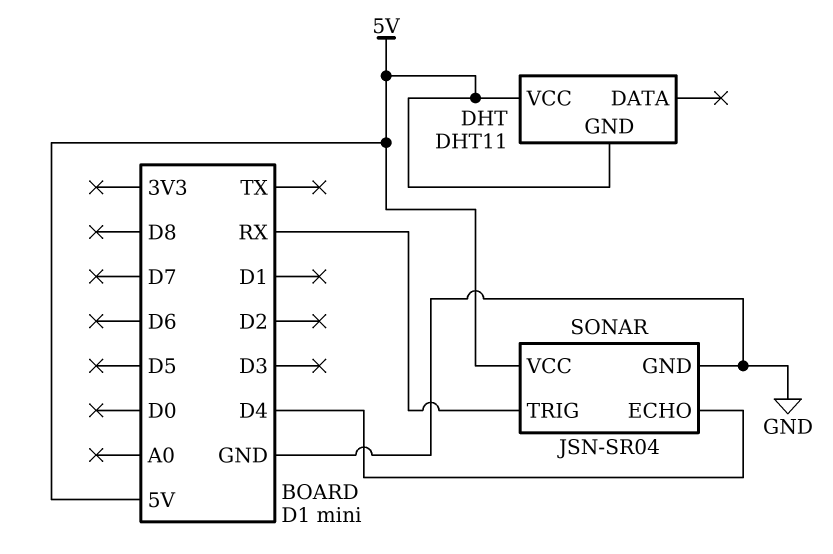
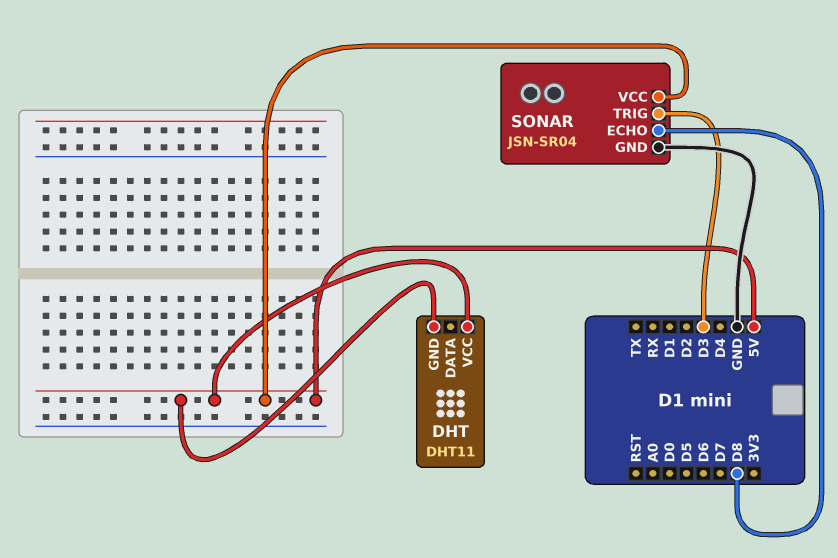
SONAR pin ECHO: D4 -> D8
SONAR pin TRIG: RX -> D3

